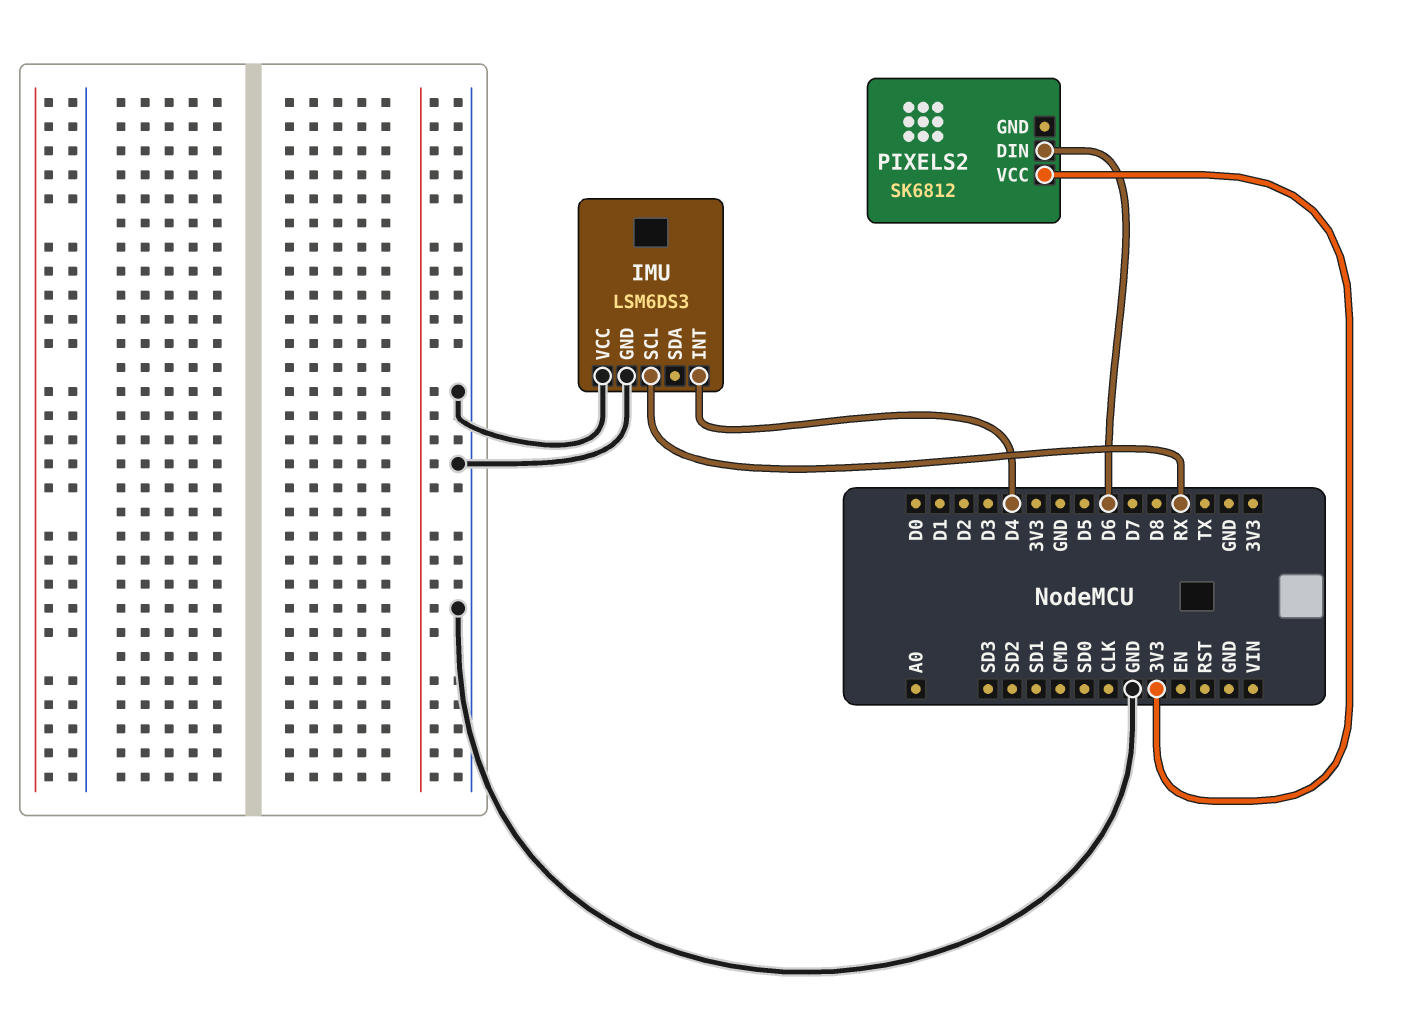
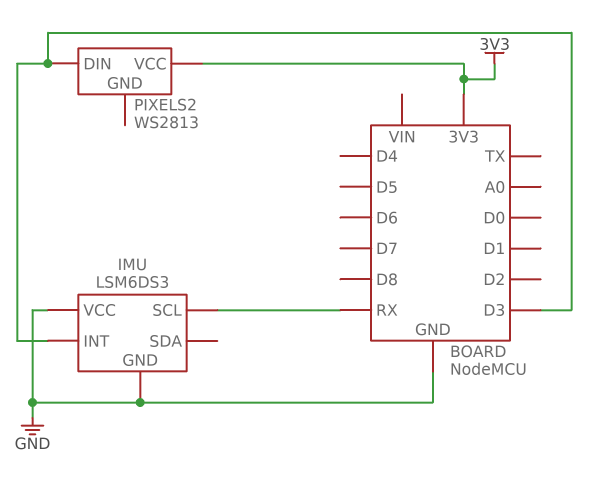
IMU pin INT: D4 -> D3
PIXELS2: SK6812 -> WS2813
PIXELS2 pin DIN: D6 -> D3

